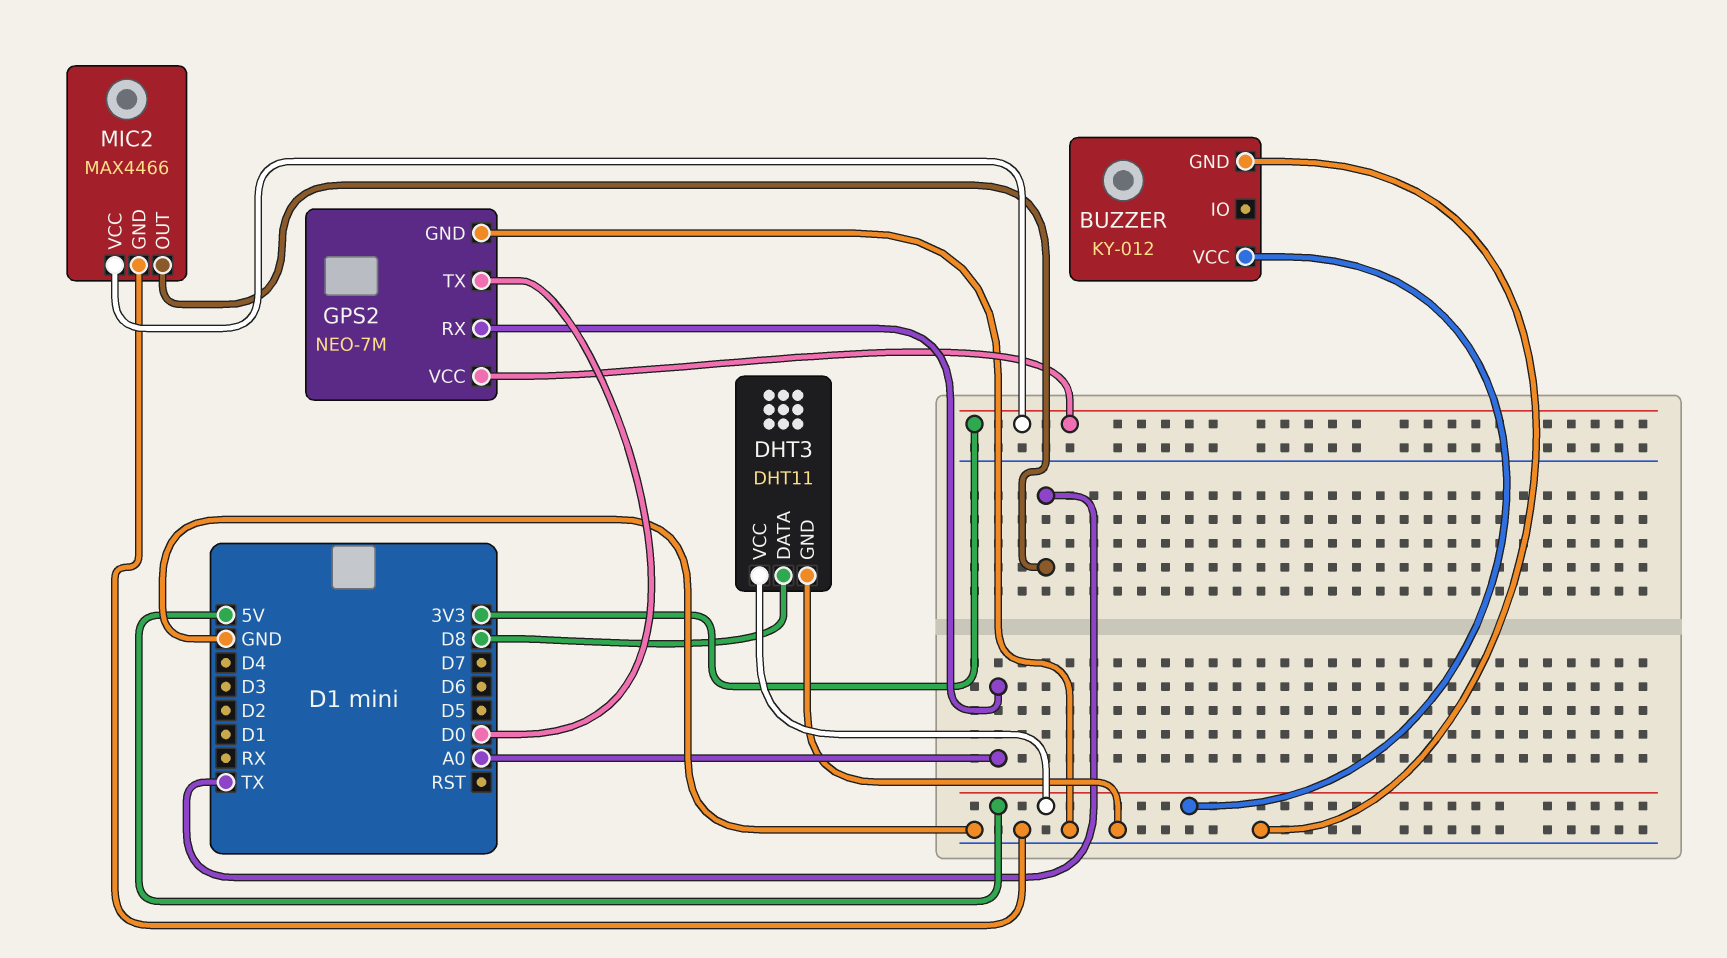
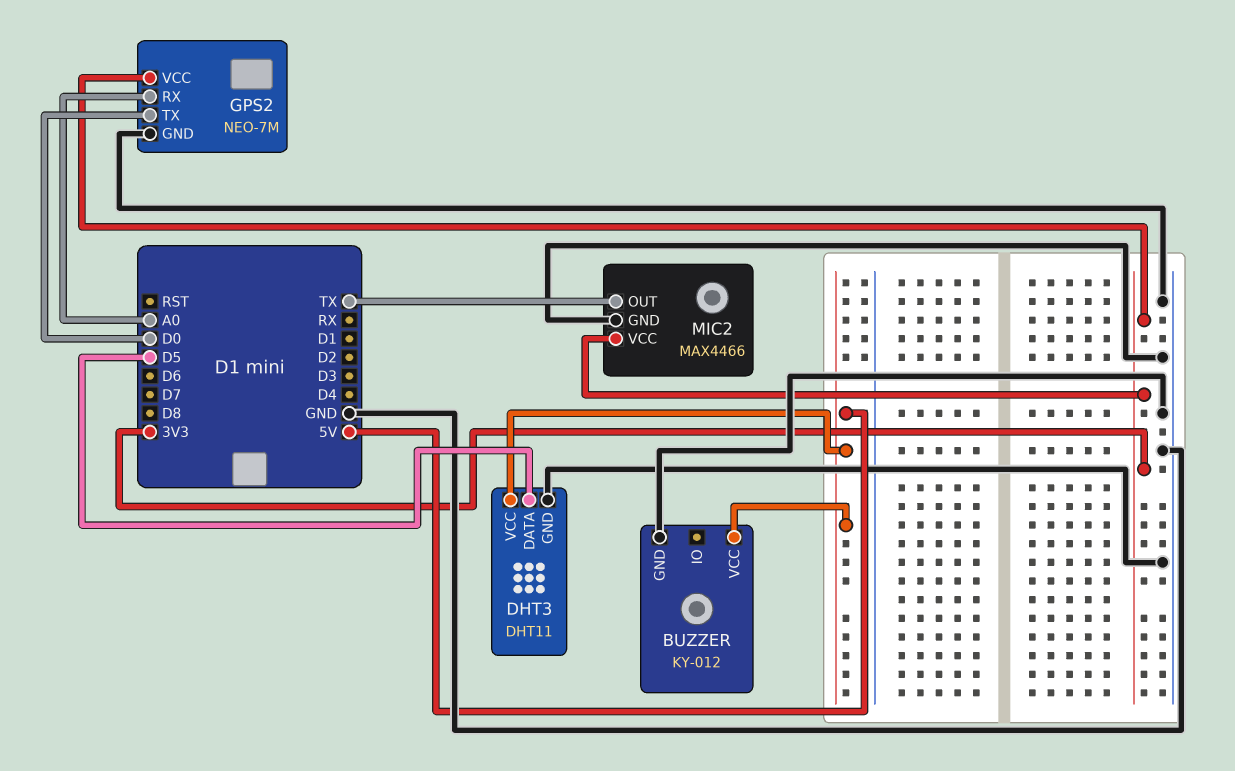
DHT3 pin DATA: D8 -> D5

